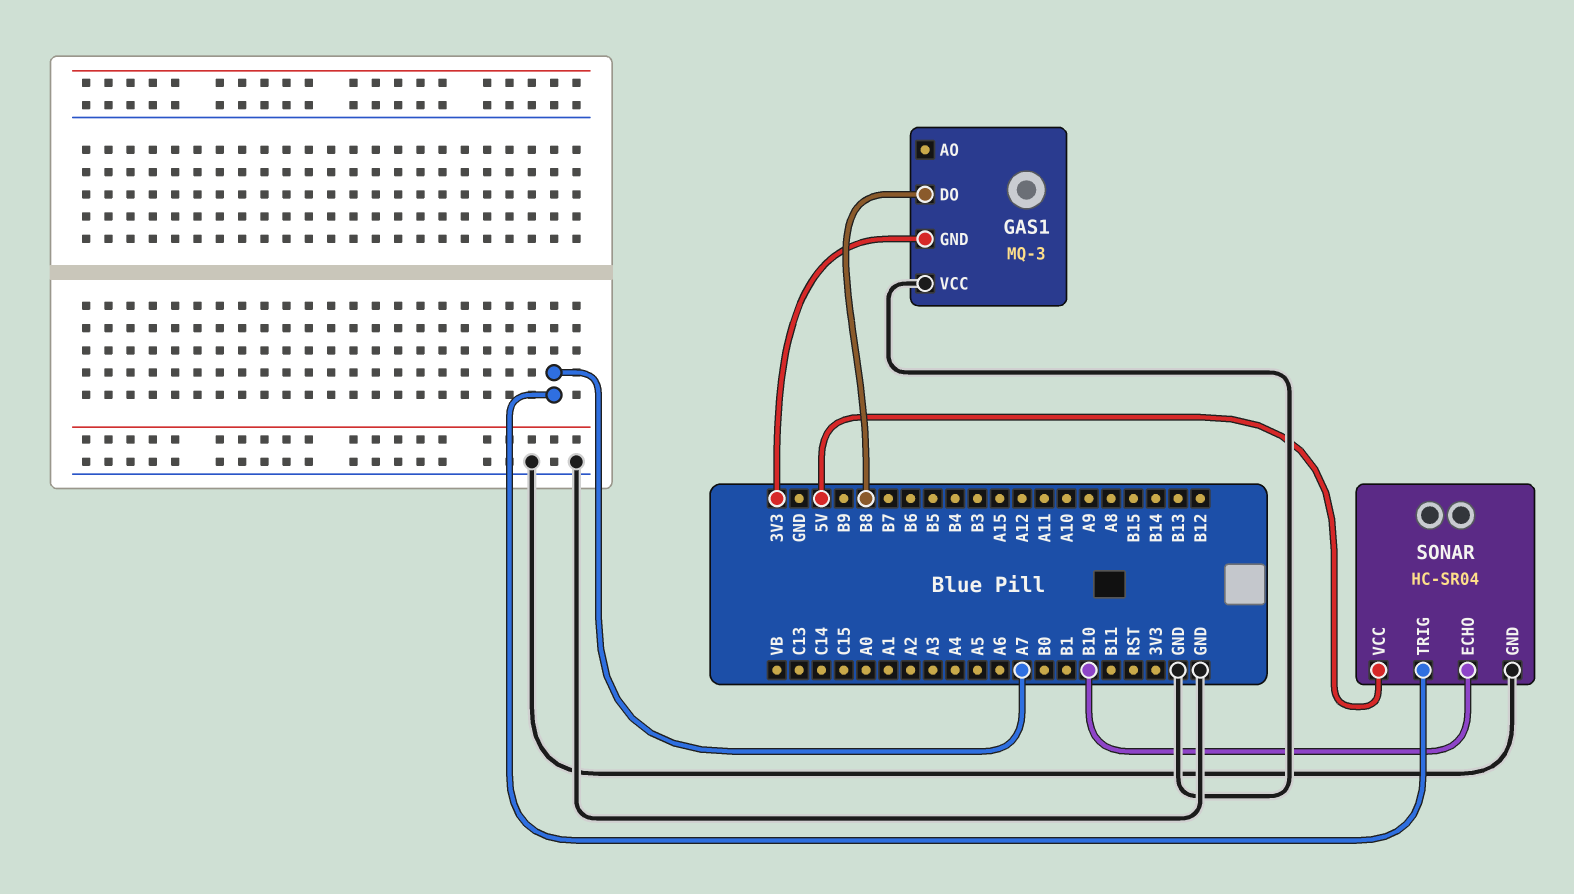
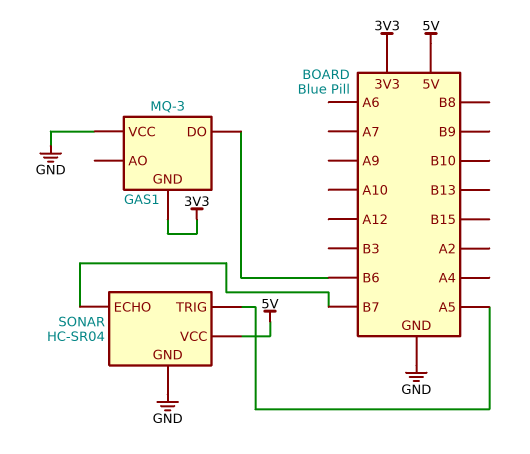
GAS1 pin DO: B8 -> B6
SONAR pin ECHO: B10 -> B7
SONAR pin TRIG: A7 -> A5

